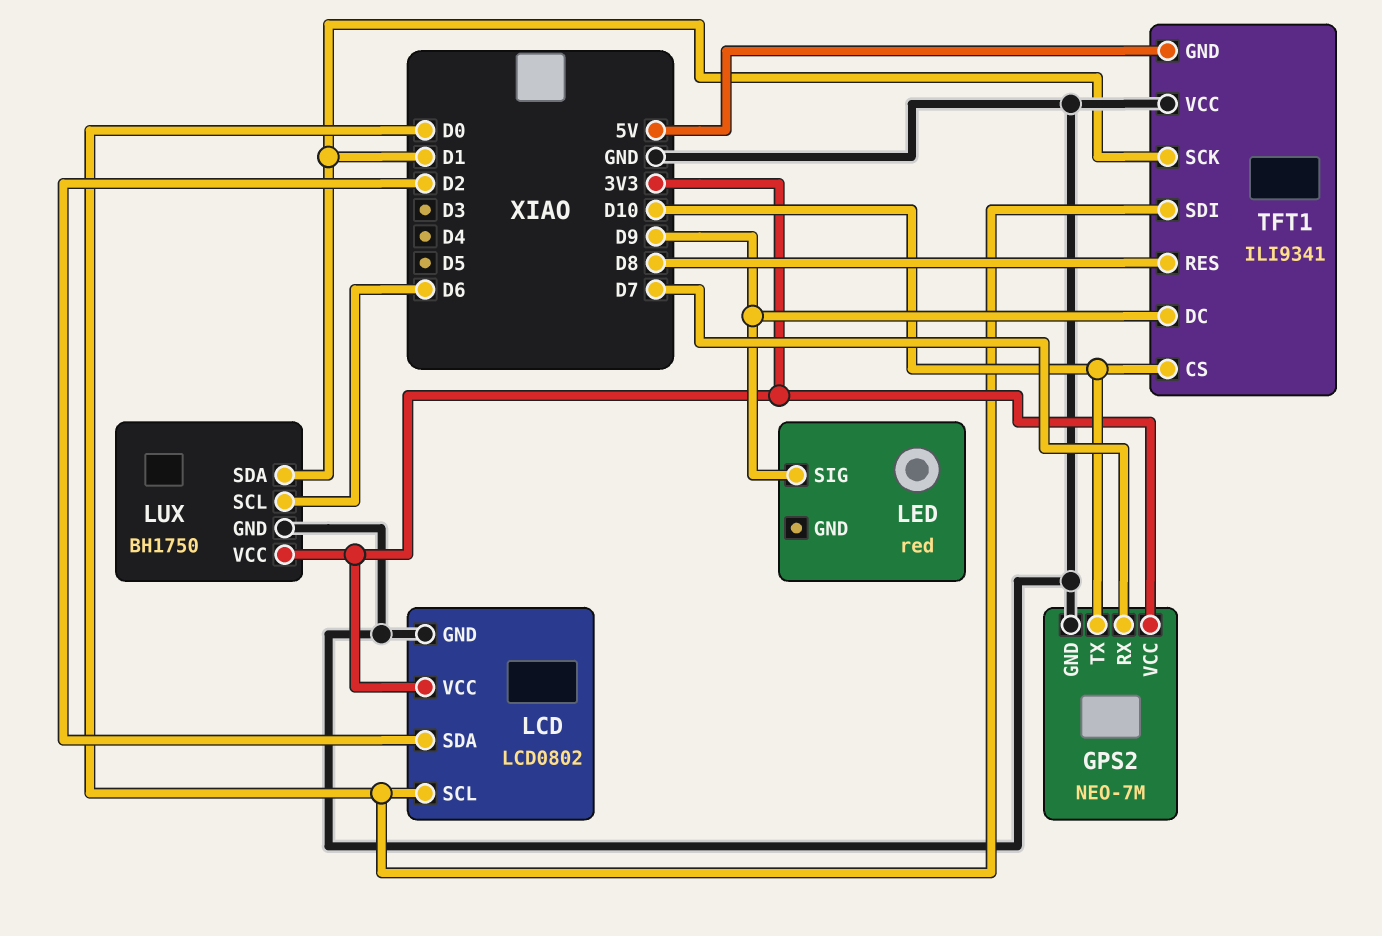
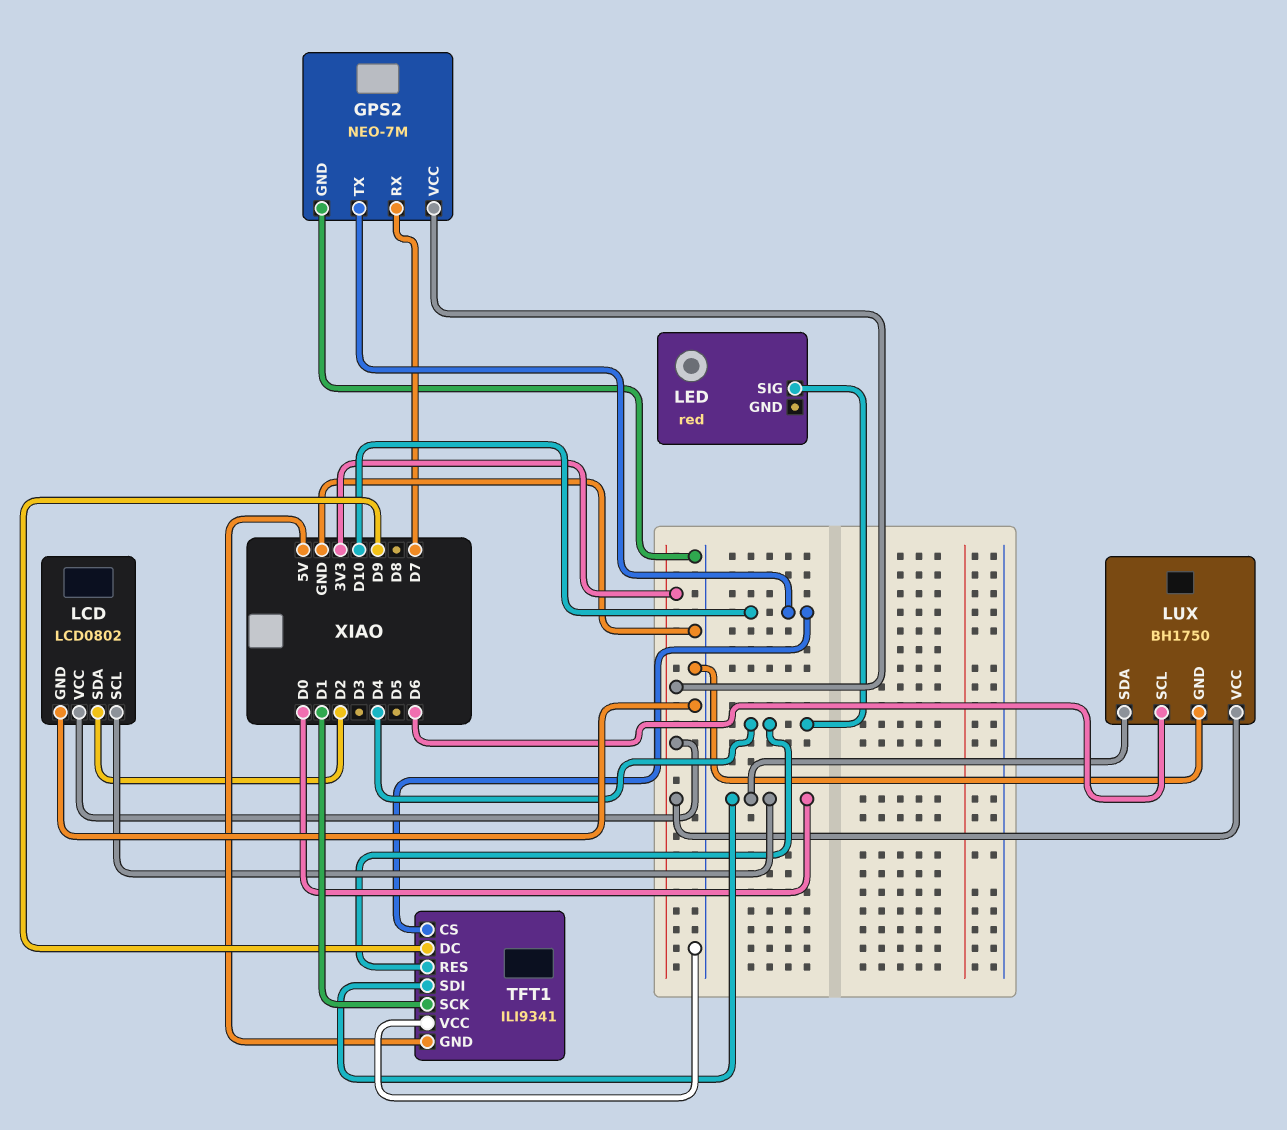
LED pin SIG: D9 -> D4
LUX pin SDA: D1 -> D0
TFT1 pin RES: D8 -> D4

